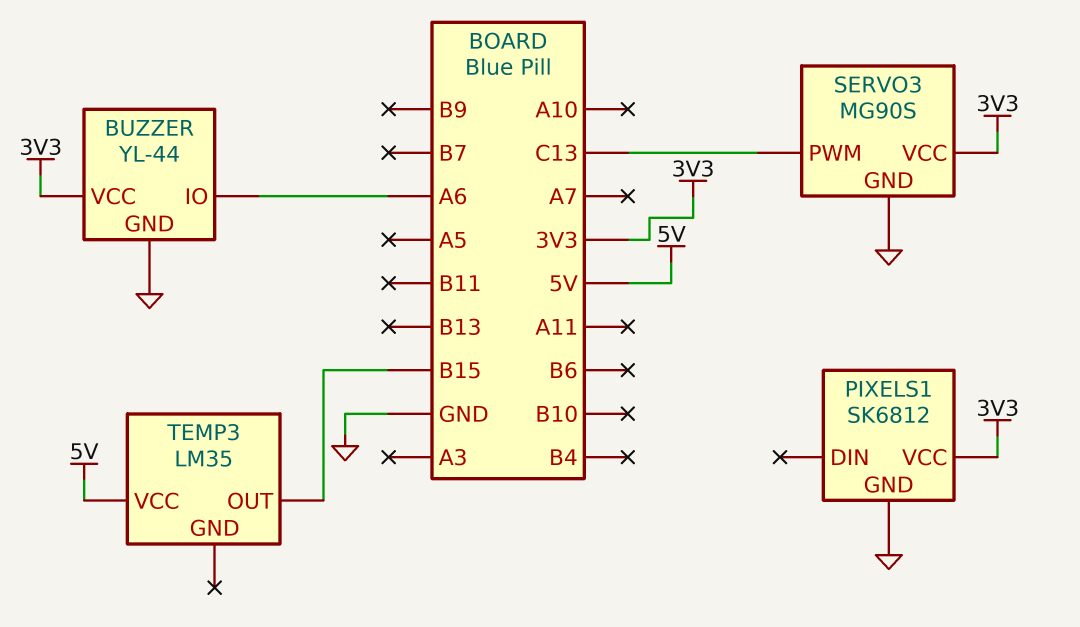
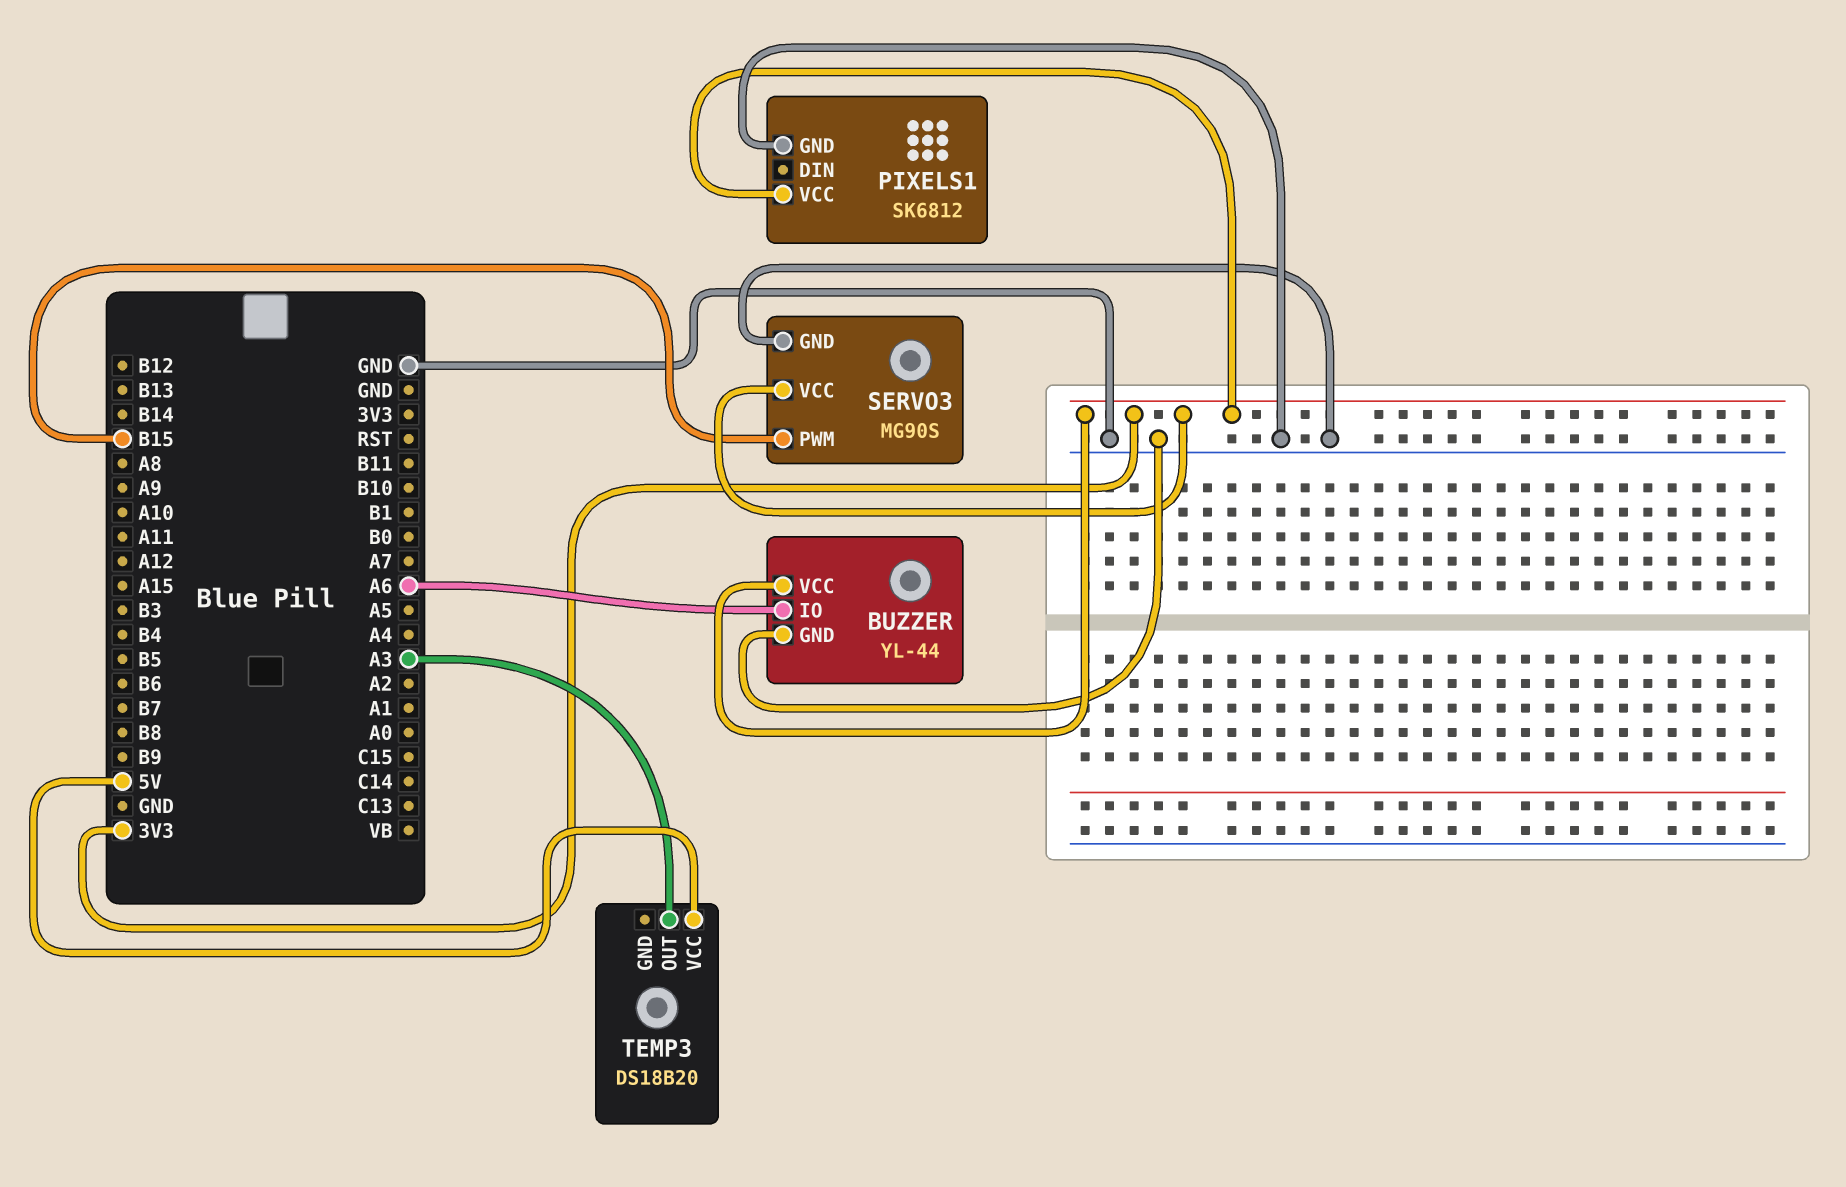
SERVO3 pin PWM: C13 -> B15
TEMP3: LM35 -> DS18B20
TEMP3 pin OUT: B15 -> A3

